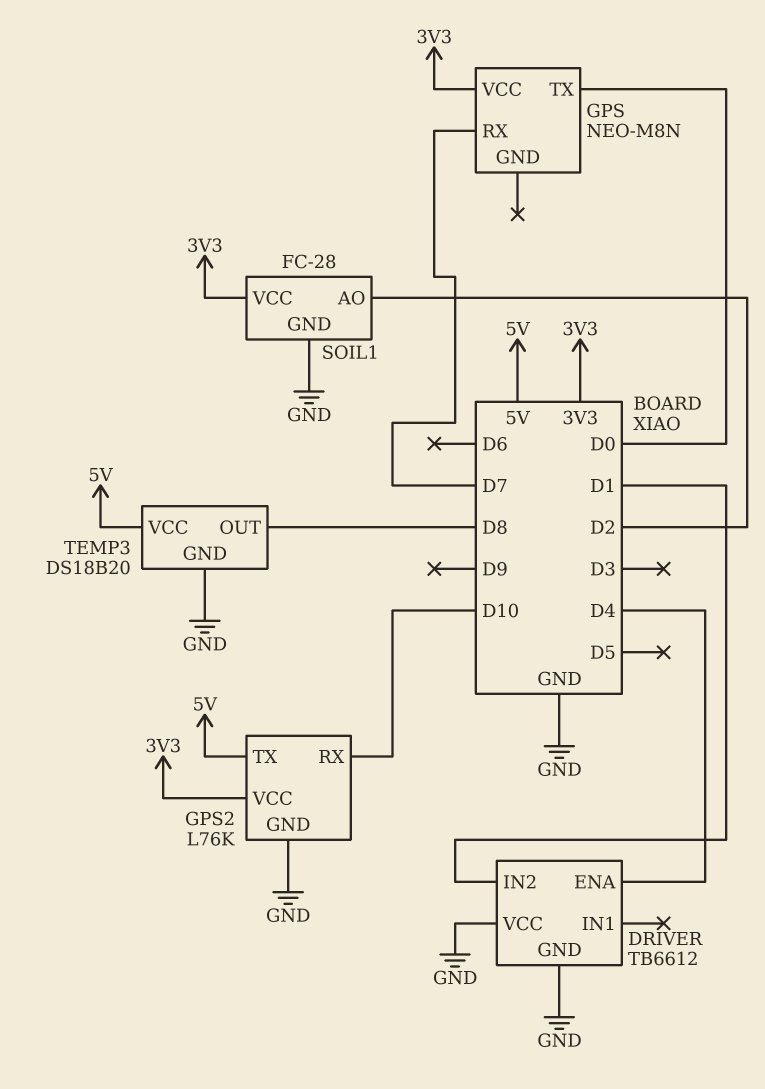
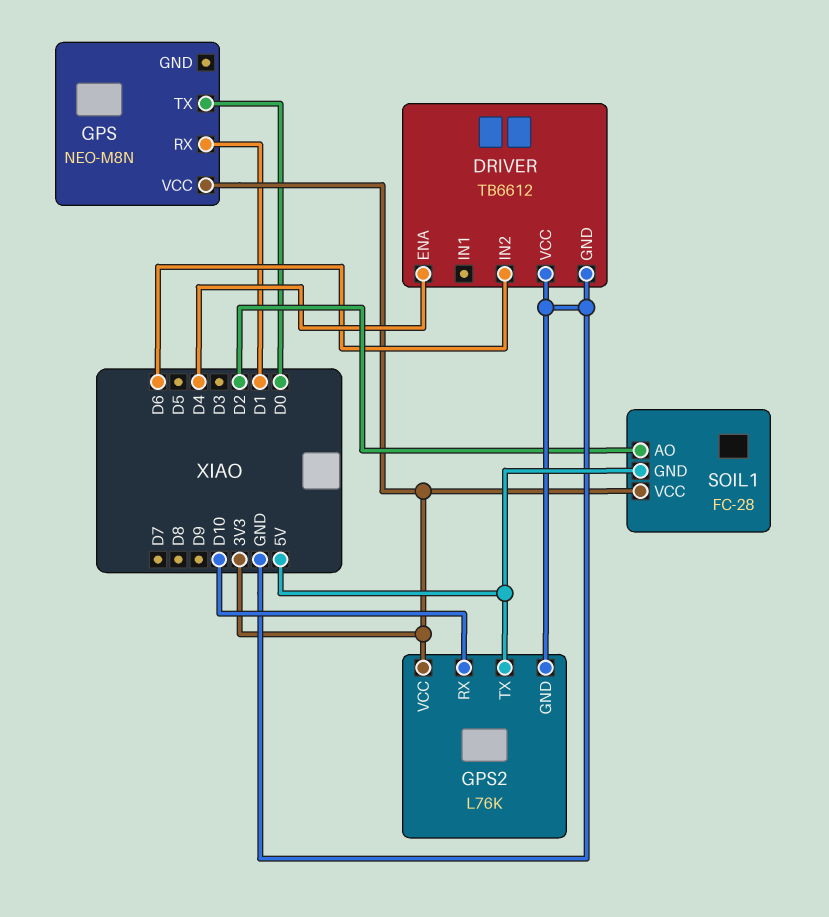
DRIVER pin IN2: D1 -> D6
GPS pin RX: D7 -> D1
SOIL1 pin GND: GND -> 5V
TEMP3: DS18B20 -> none
TEMP3 pin GND: GND -> none
TEMP3 pin OUT: D8 -> none
TEMP3 pin VCC: 5V -> none

